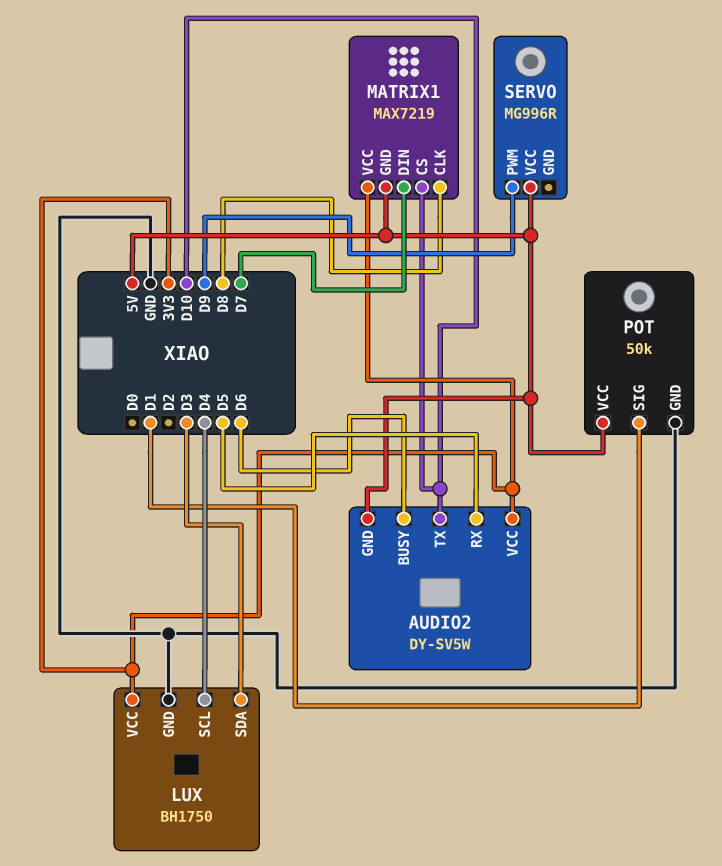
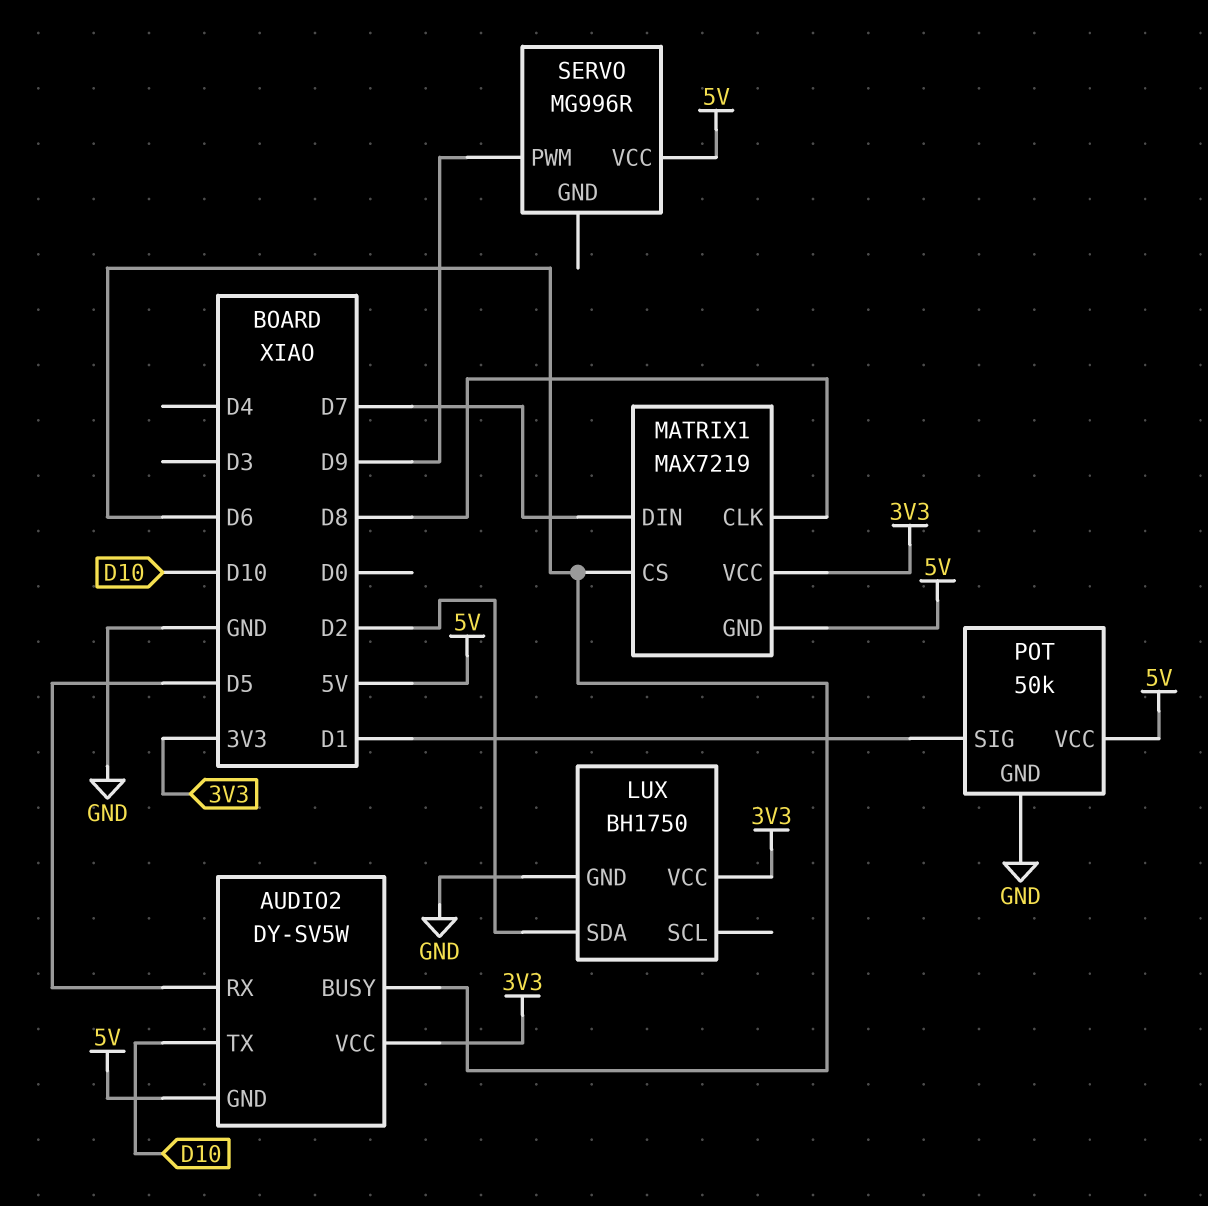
LUX pin SCL: D4 -> none
LUX pin SDA: D3 -> D2
MATRIX1 pin CS: D10 -> D6

